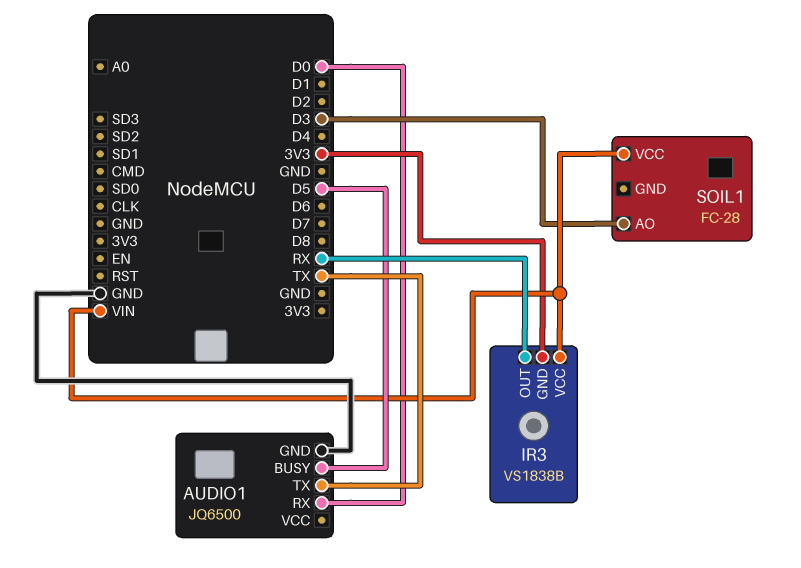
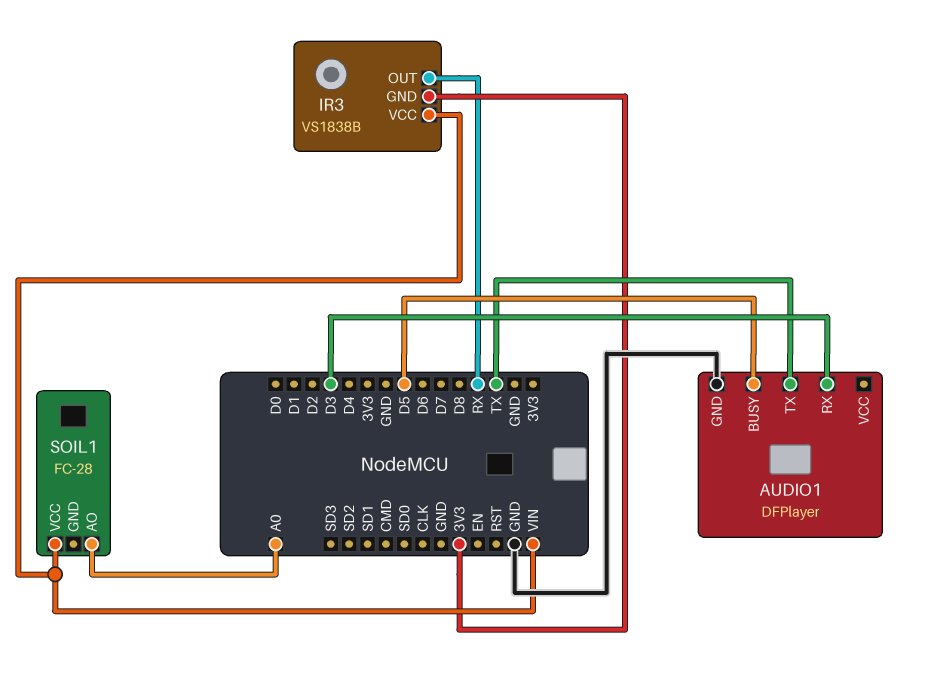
AUDIO1: JQ6500 -> DFPlayer
AUDIO1 pin RX: D0 -> D3
SOIL1 pin AO: D3 -> A0

